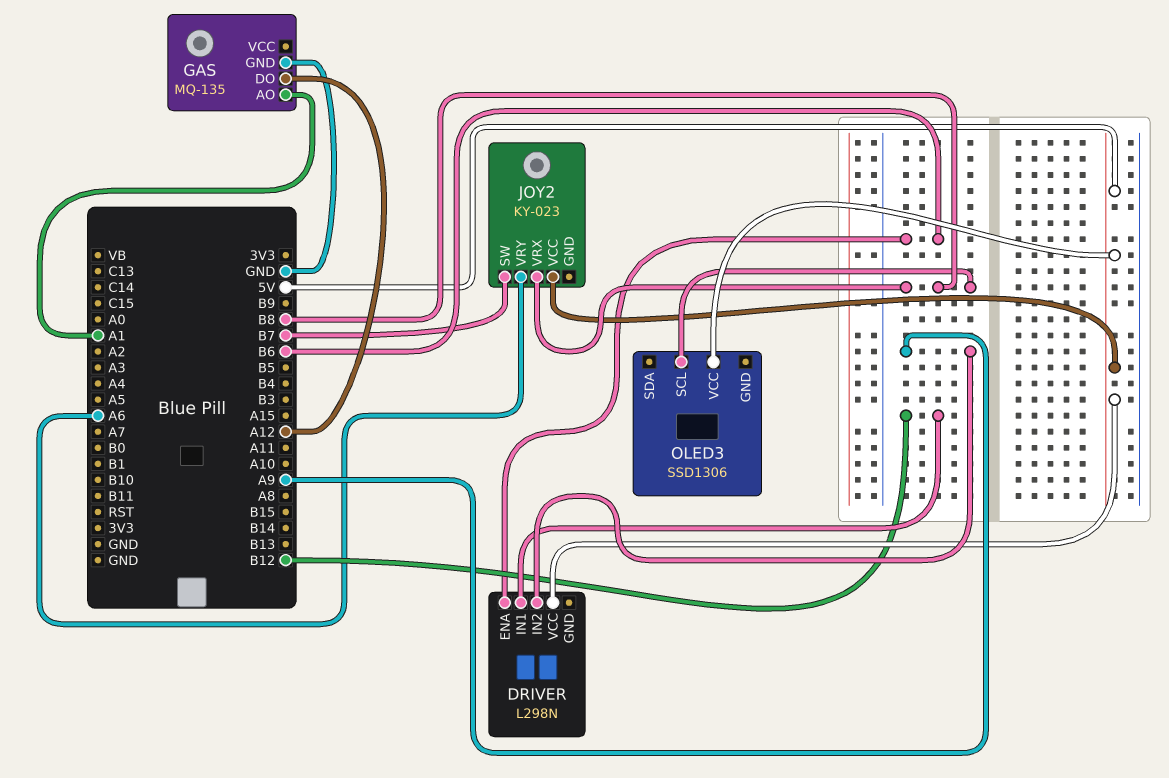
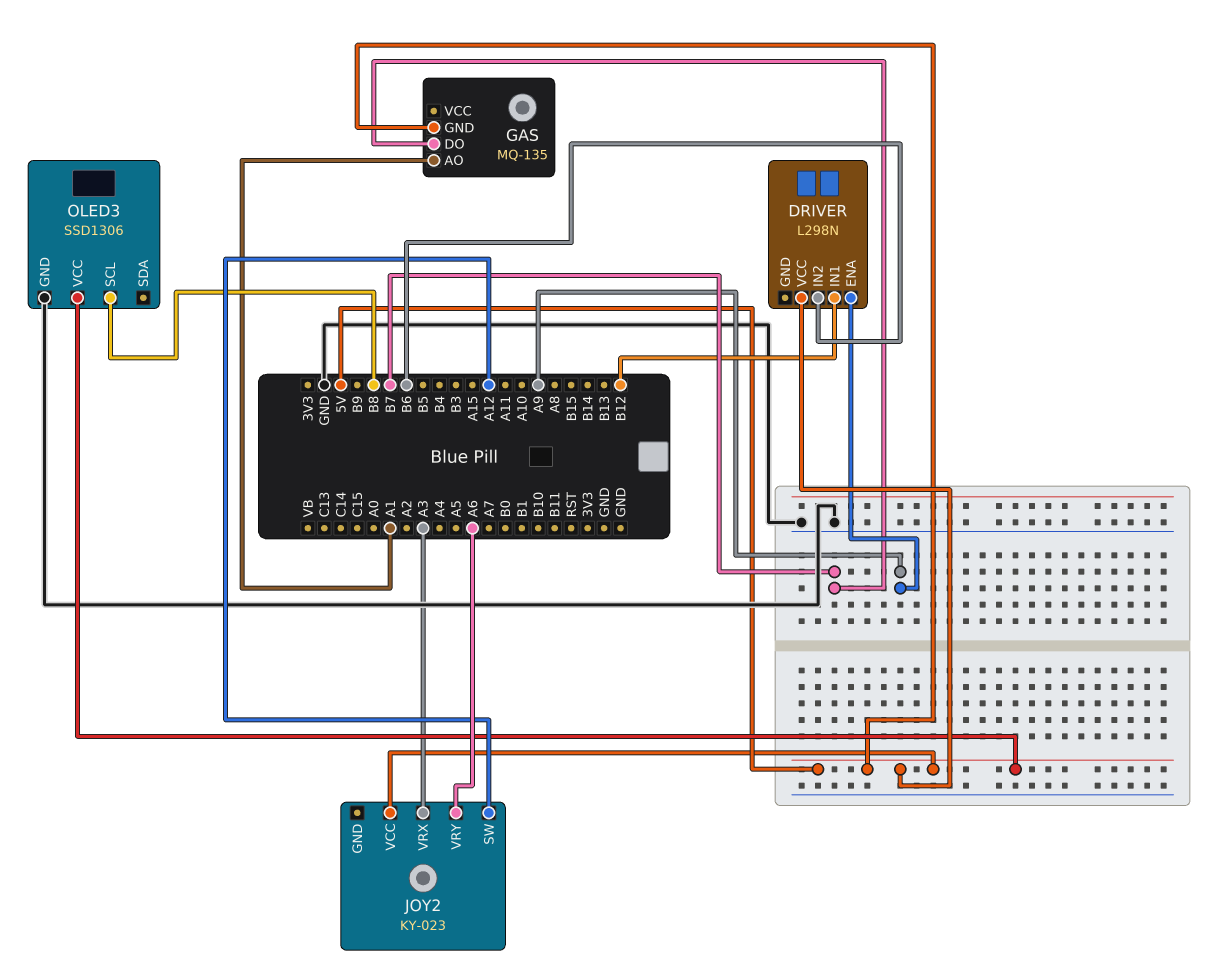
DRIVER pin ENA: B6 -> A9
DRIVER pin IN2: A9 -> B6
GAS pin DO: A12 -> B7
GAS pin GND: GND -> 5V
JOY2 pin SW: B7 -> A12
JOY2 pin VRX: B8 -> A3
OLED3 pin GND: none -> GND

